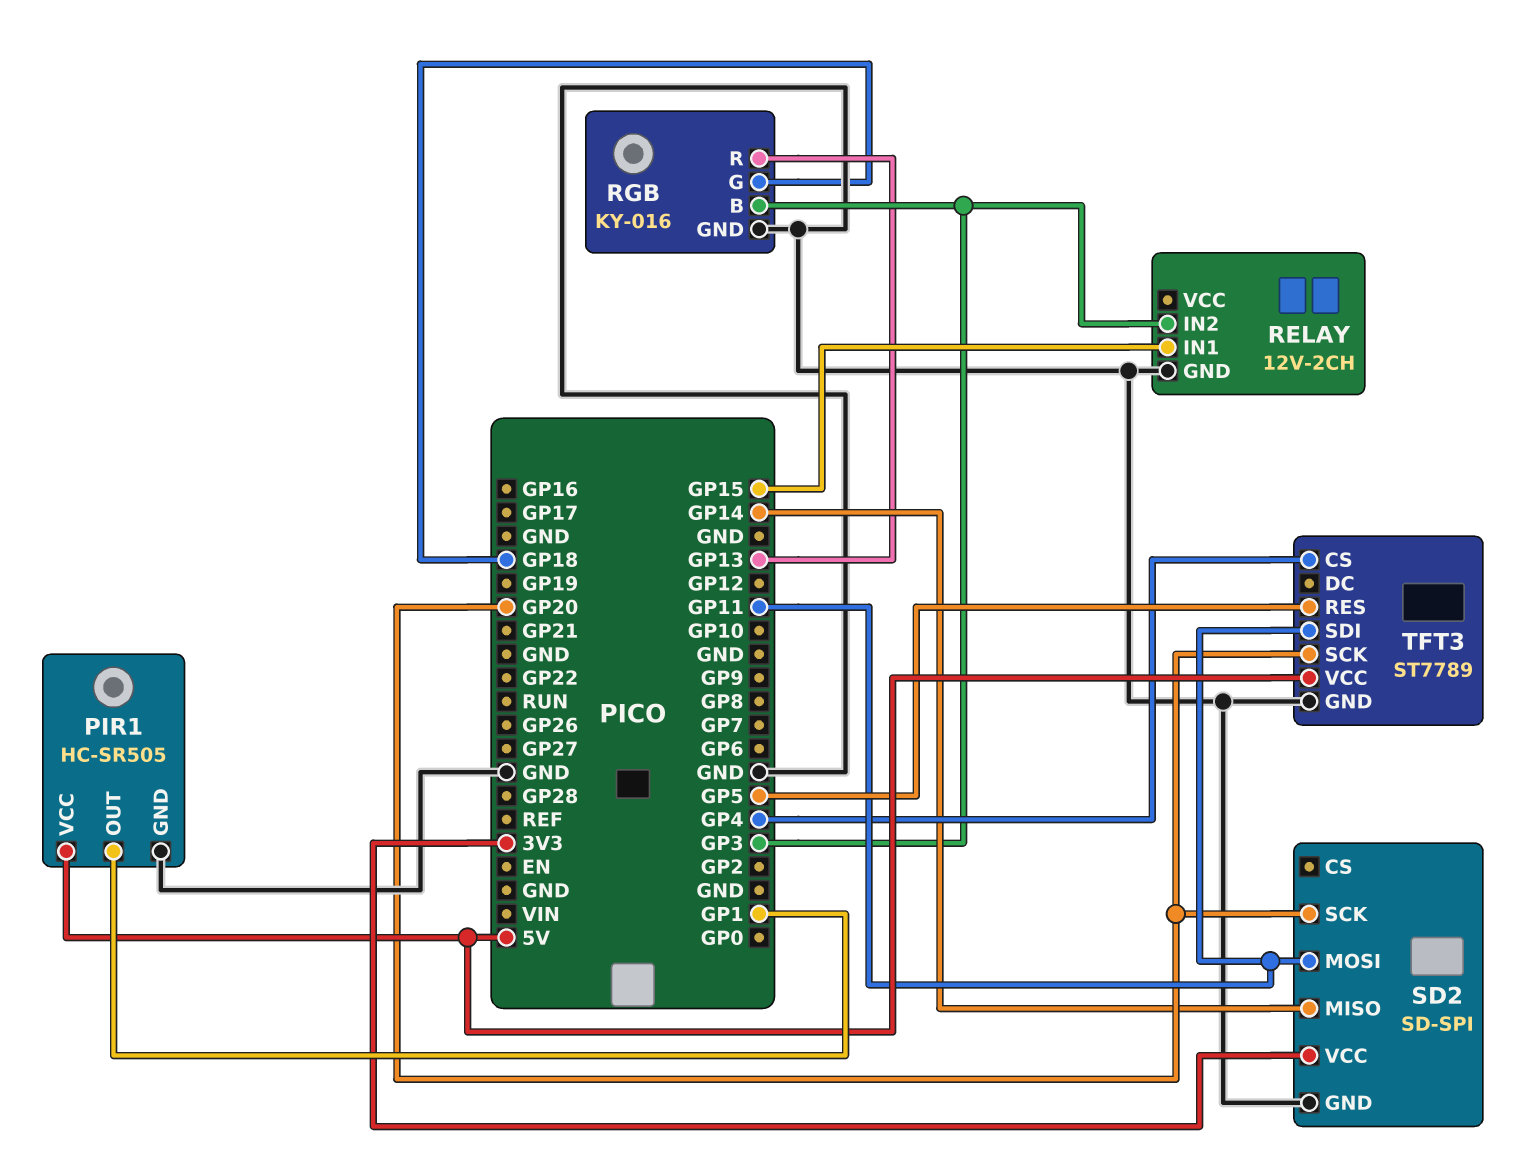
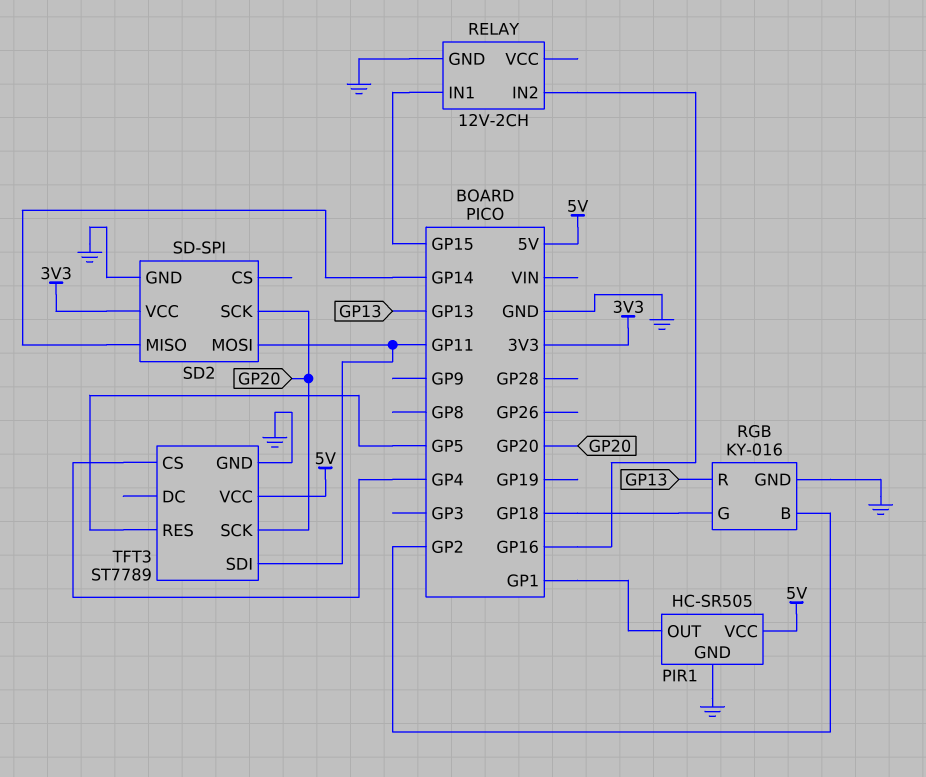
RELAY pin IN2: GP3 -> GP16
RGB pin B: GP3 -> GP2

